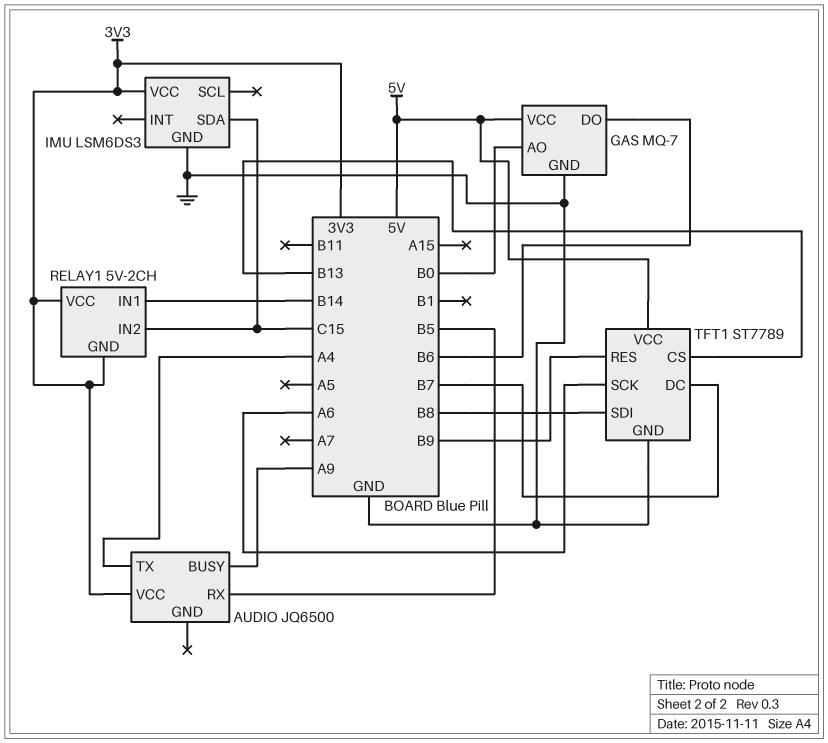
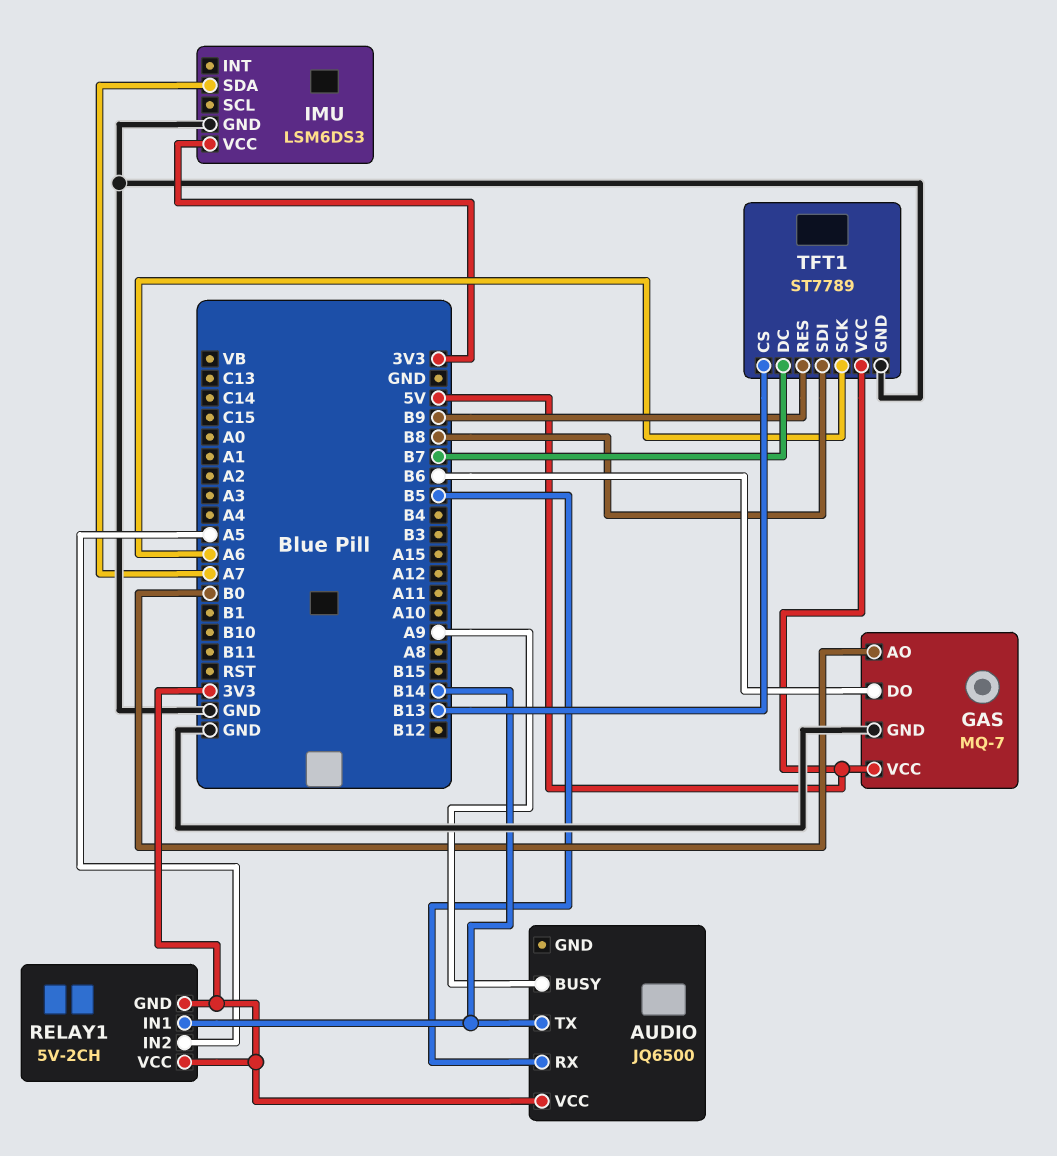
AUDIO pin TX: A4 -> B14
IMU pin SDA: C15 -> A7
RELAY1 pin IN2: C15 -> A5

